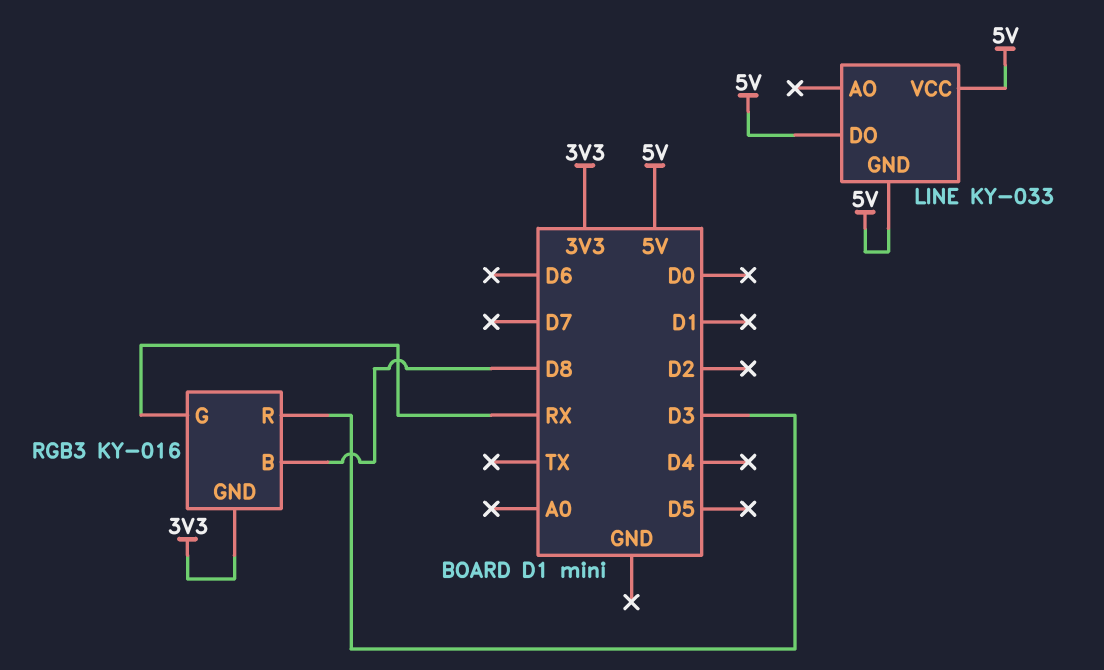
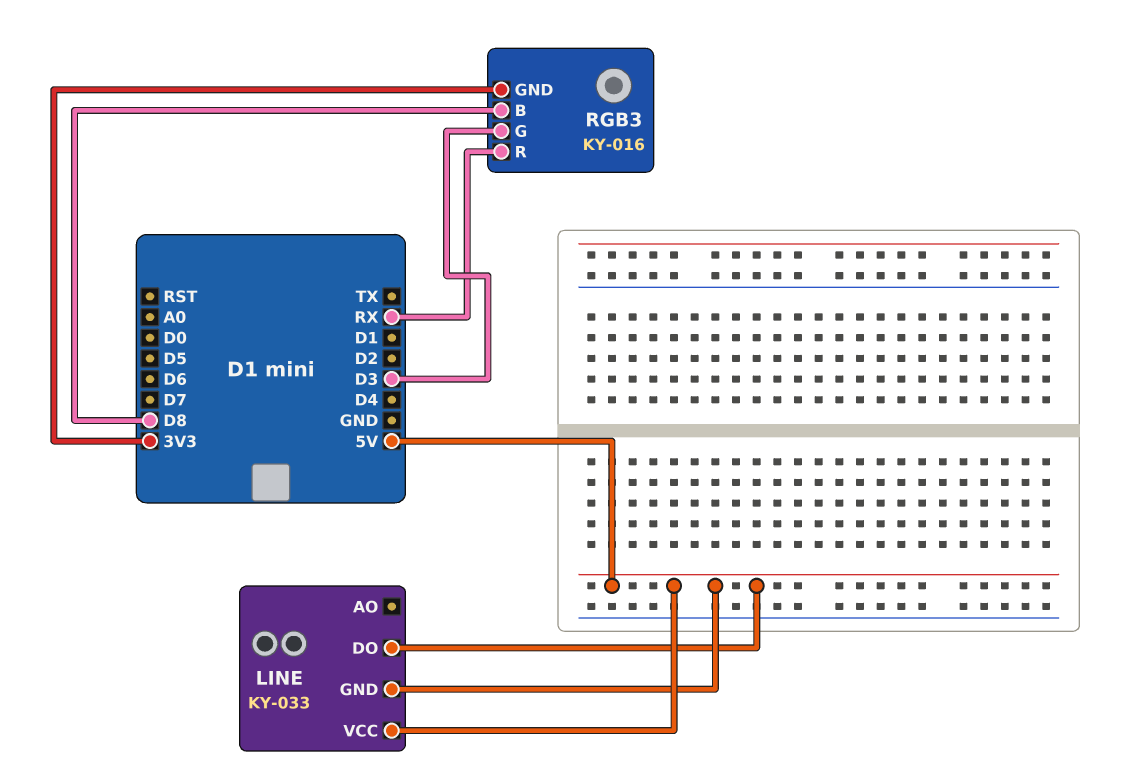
RGB3 pin G: RX -> D3
RGB3 pin R: D3 -> RX

